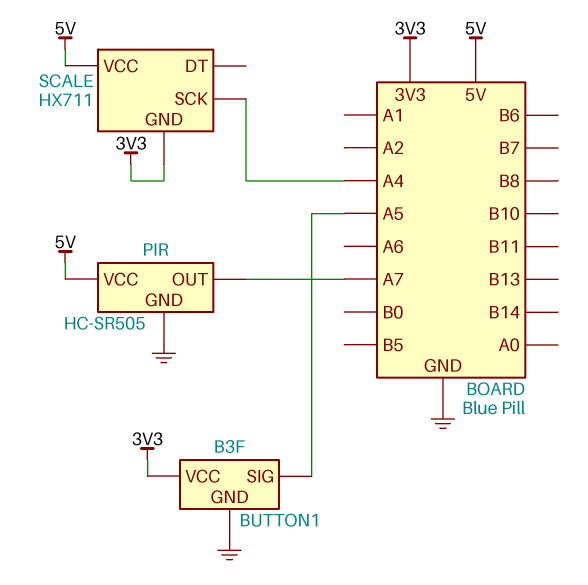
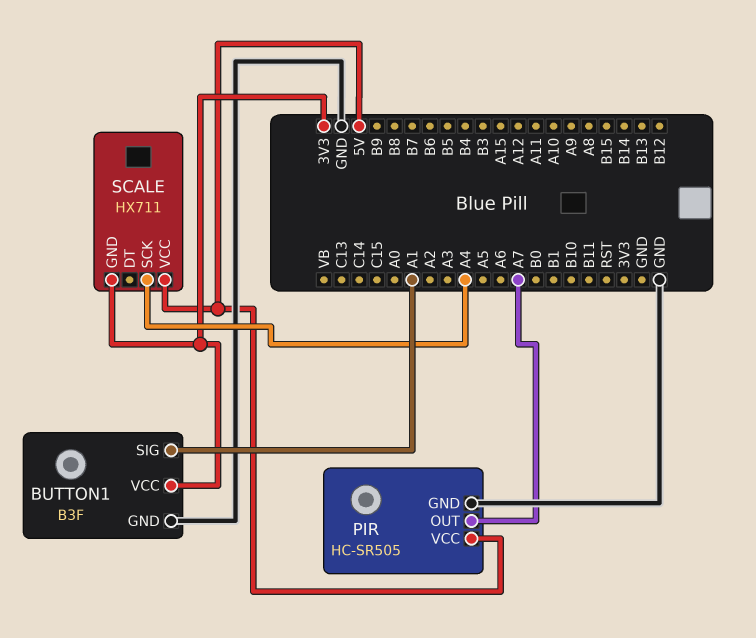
BUTTON1 pin SIG: A5 -> A1

